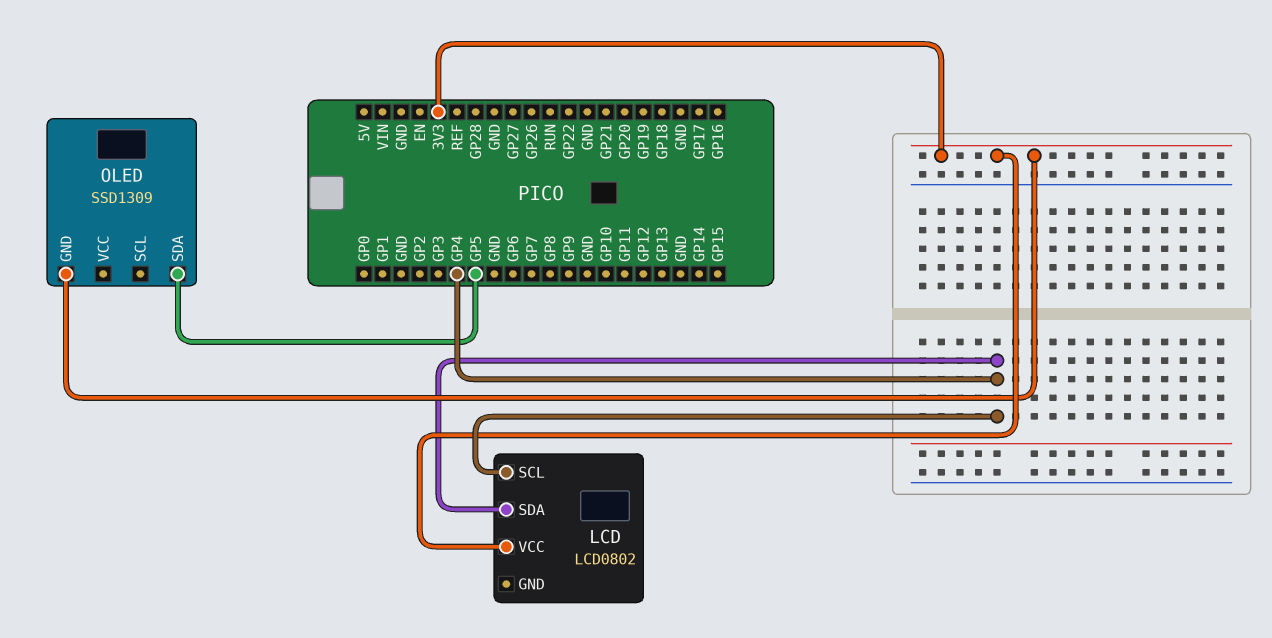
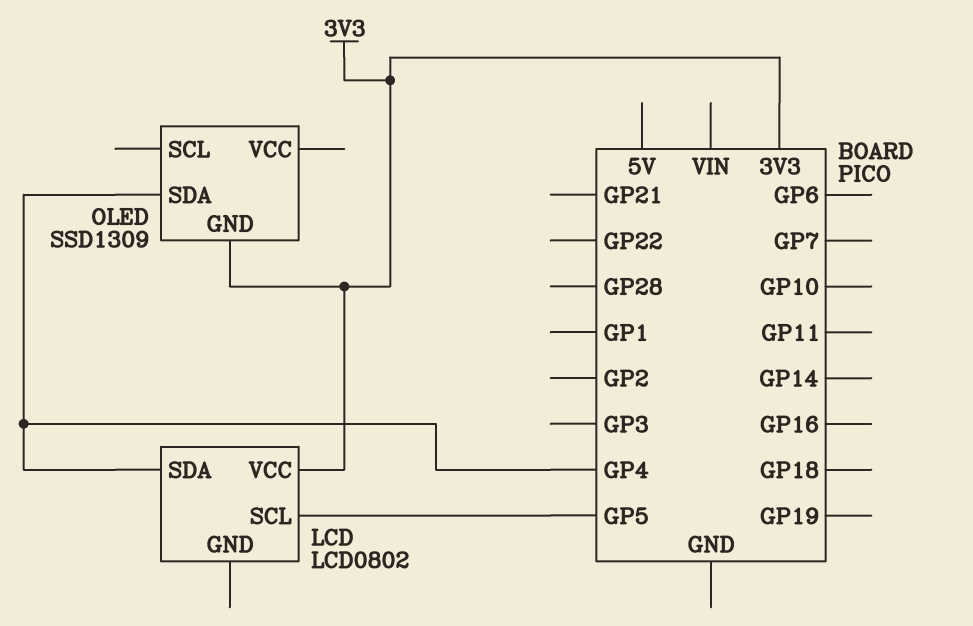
LCD pin SCL: GP4 -> GP5
OLED pin SDA: GP5 -> GP4

